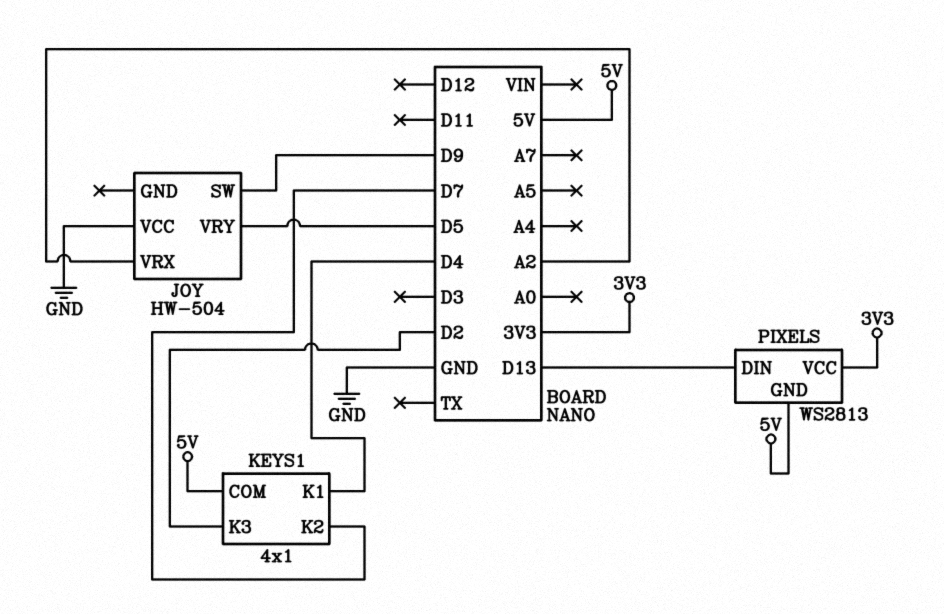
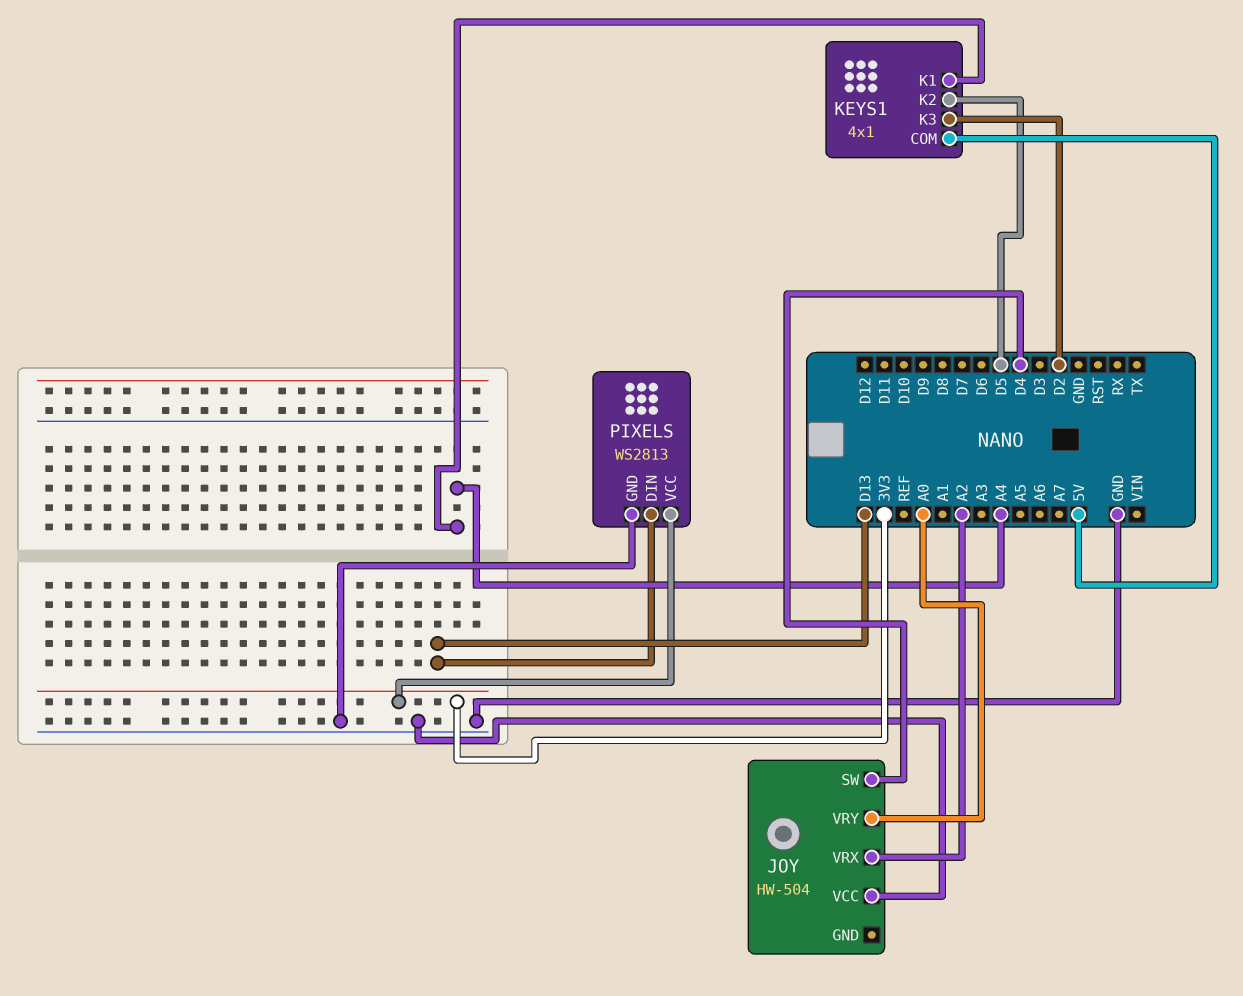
JOY pin SW: D9 -> D4
JOY pin VRY: D5 -> A0
KEYS1 pin K1: D4 -> A4
KEYS1 pin K2: D7 -> D5
PIXELS pin GND: 5V -> GND

